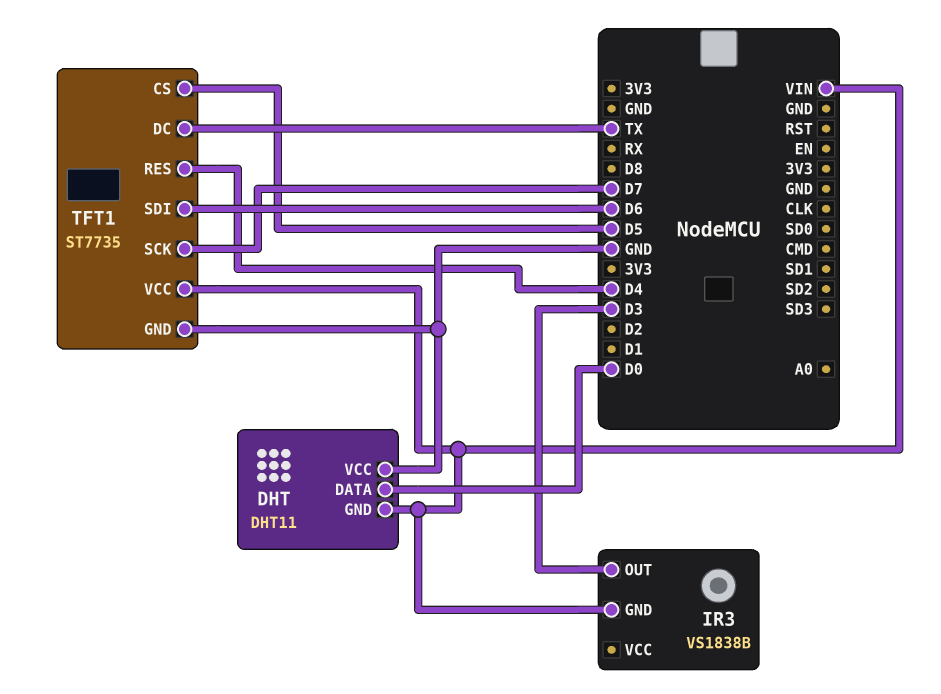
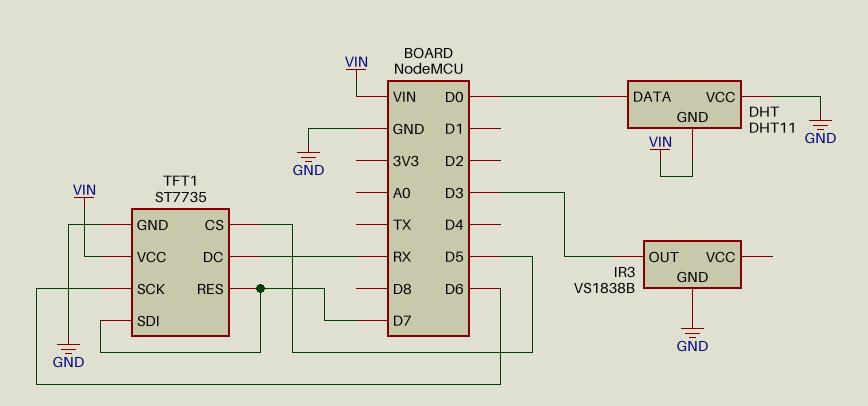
IR3 pin GND: VIN -> GND
TFT1 pin DC: TX -> RX
TFT1 pin RES: D4 -> D7
TFT1 pin SCK: D7 -> D6
TFT1 pin SDI: D6 -> D7

